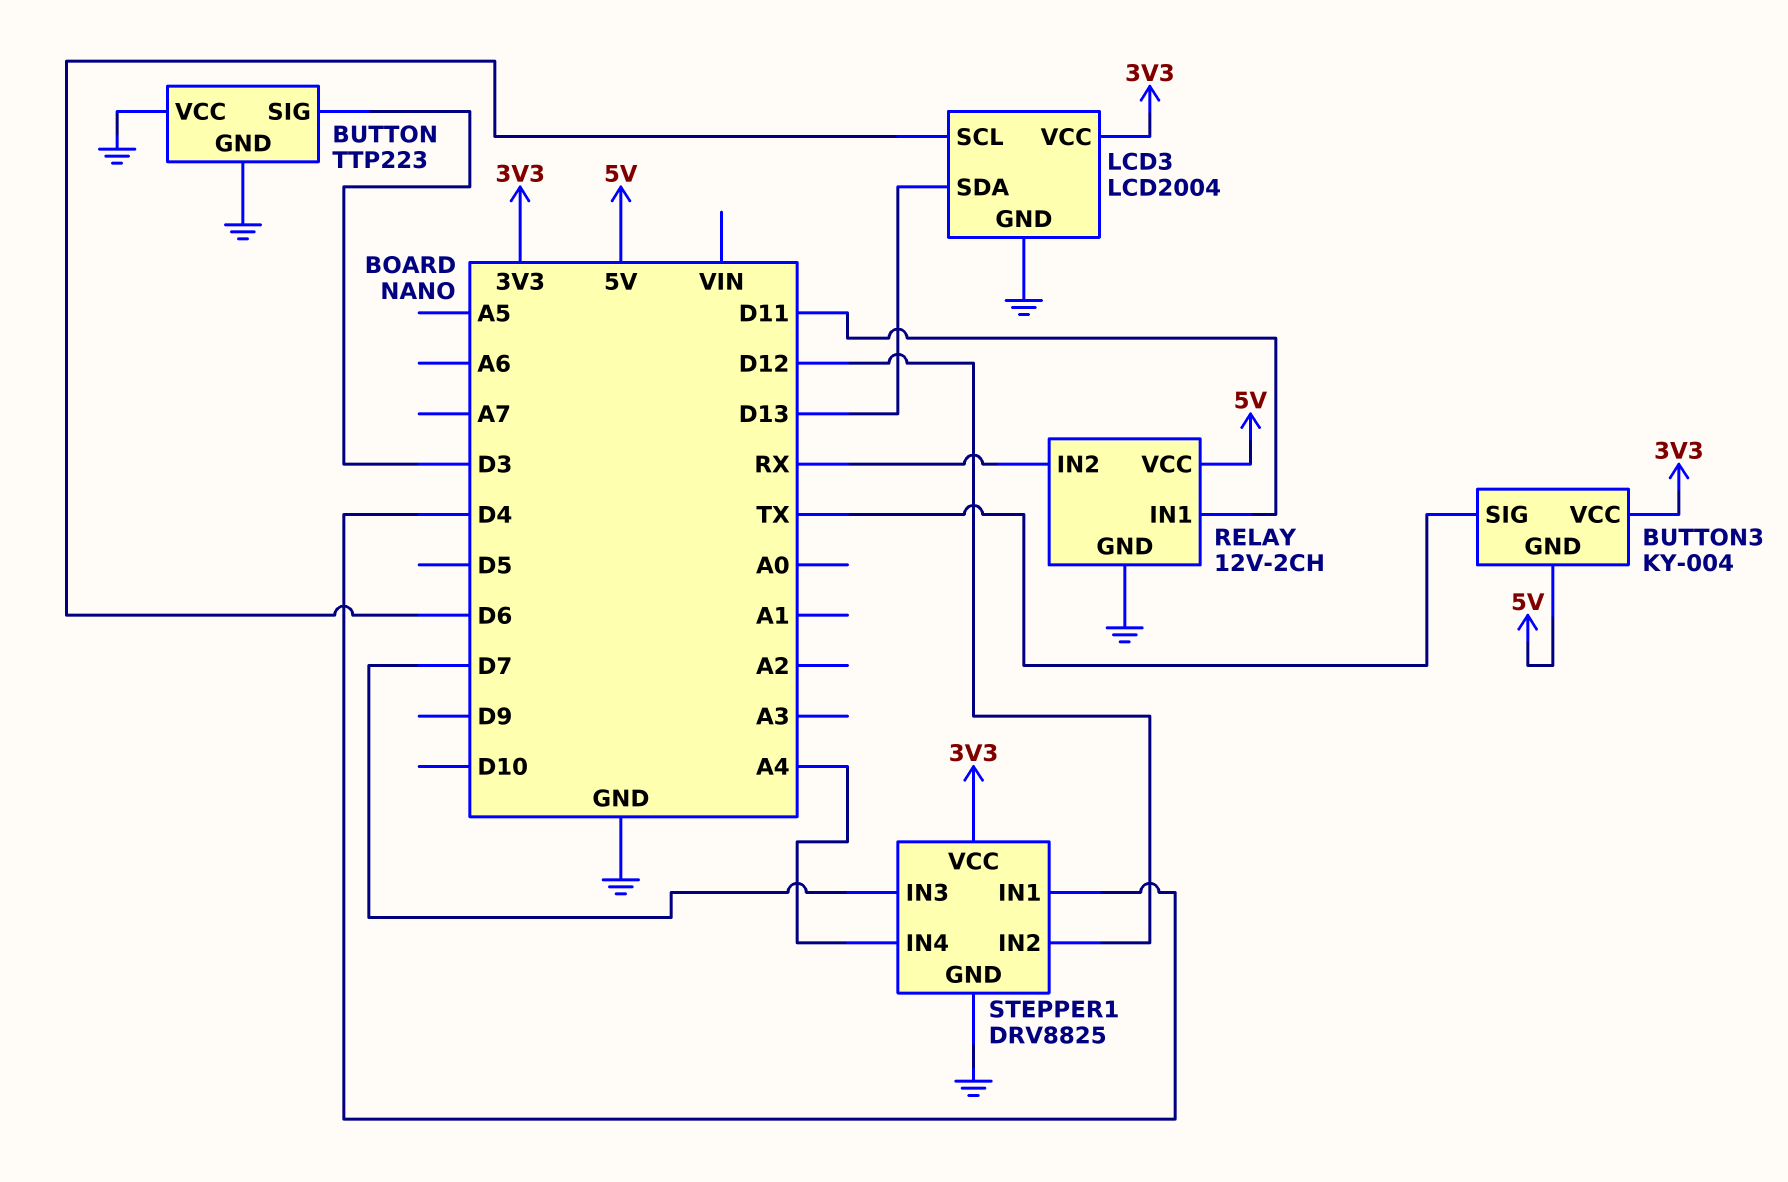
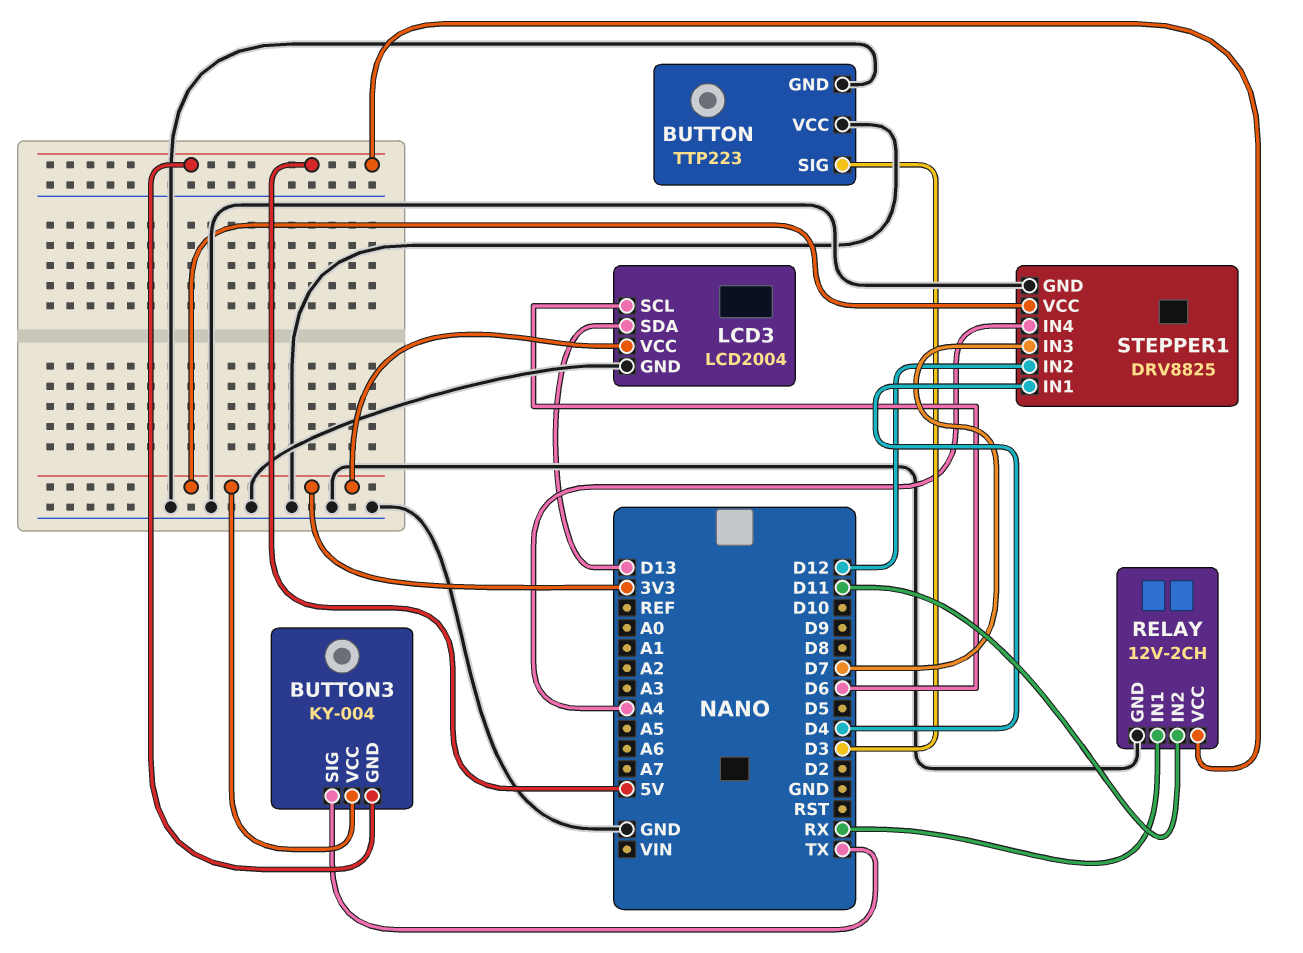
RELAY pin IN1: D11 -> RX
RELAY pin IN2: RX -> D11

